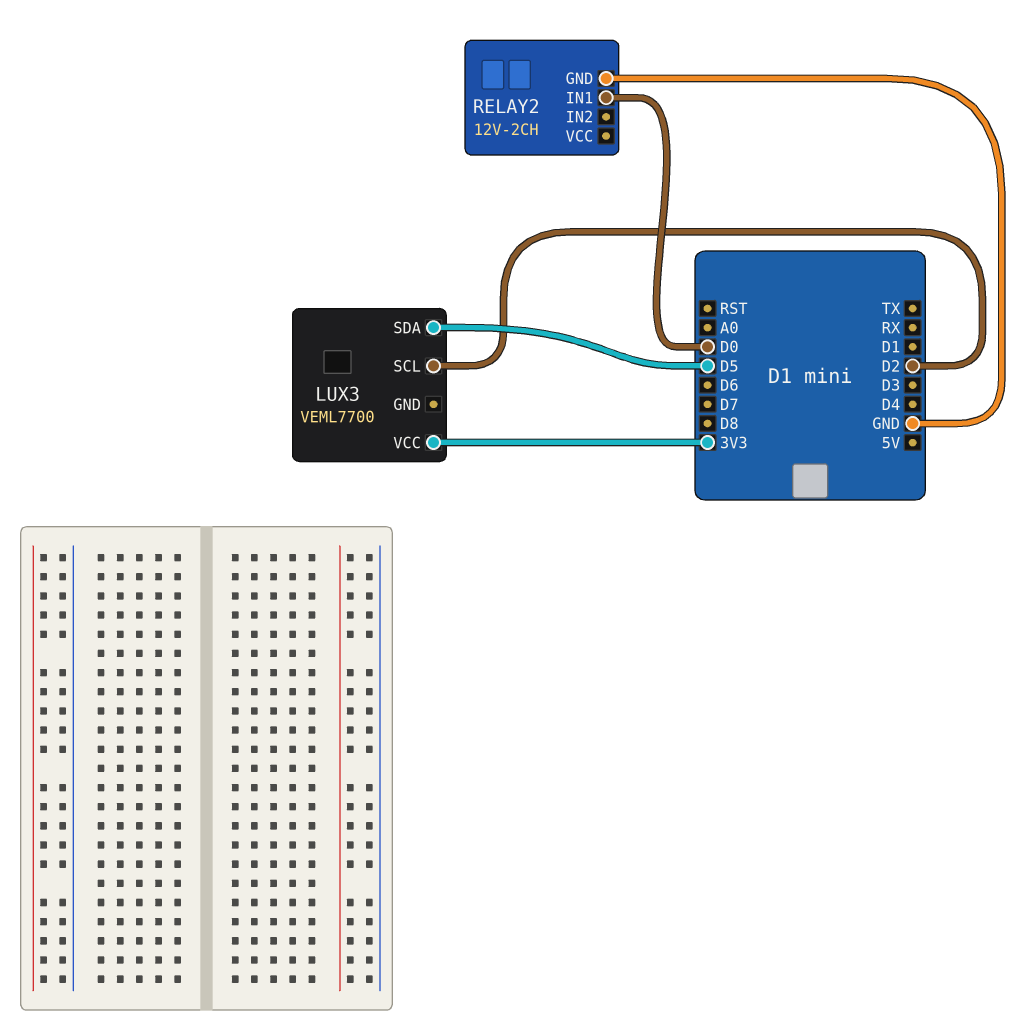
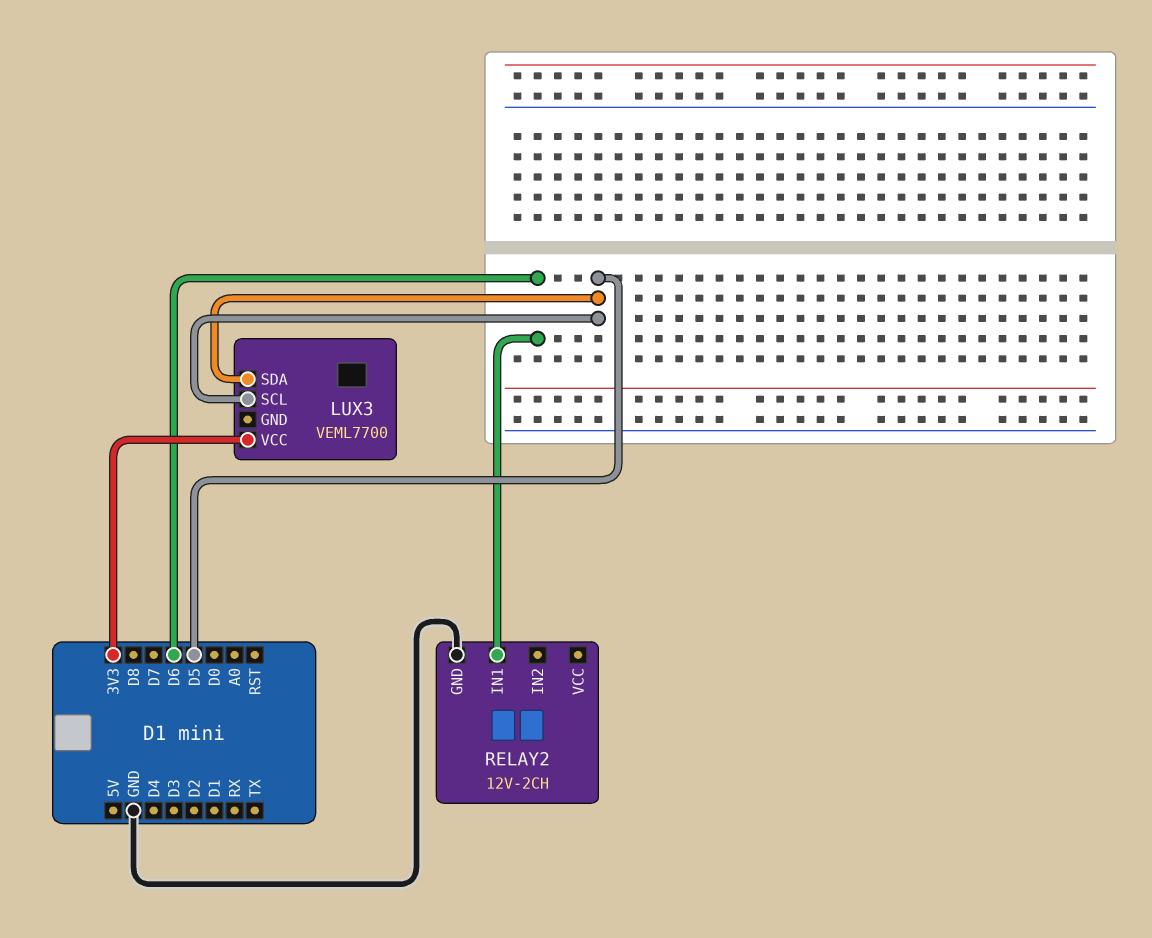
LUX3 pin SCL: D2 -> D5
RELAY2 pin IN1: D0 -> D6

